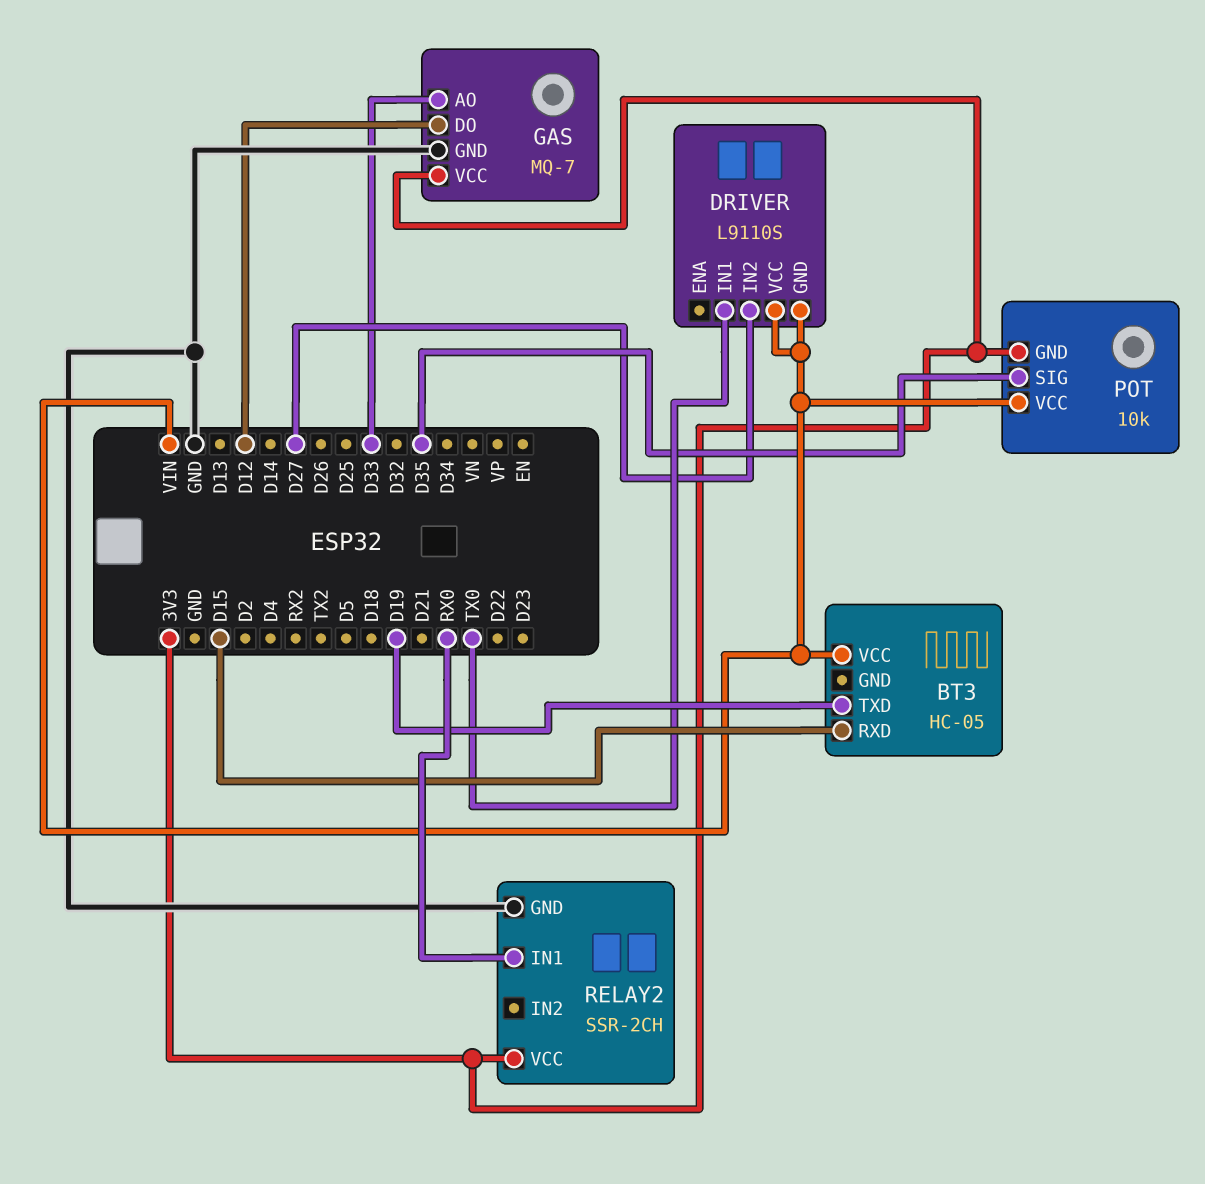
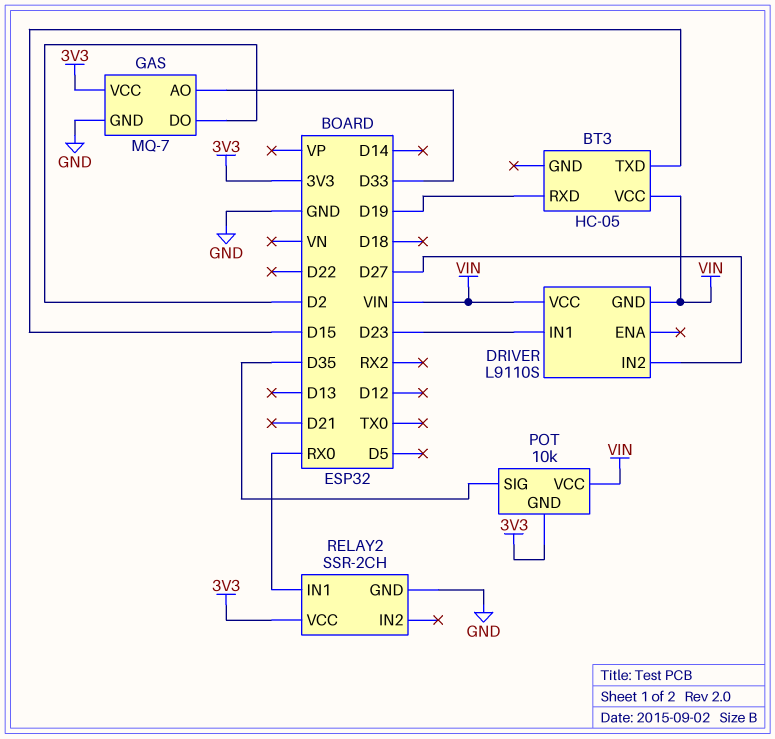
BT3 pin RXD: D15 -> D19
BT3 pin TXD: D19 -> D15
DRIVER pin IN1: TX0 -> D23
GAS pin DO: D12 -> D2

